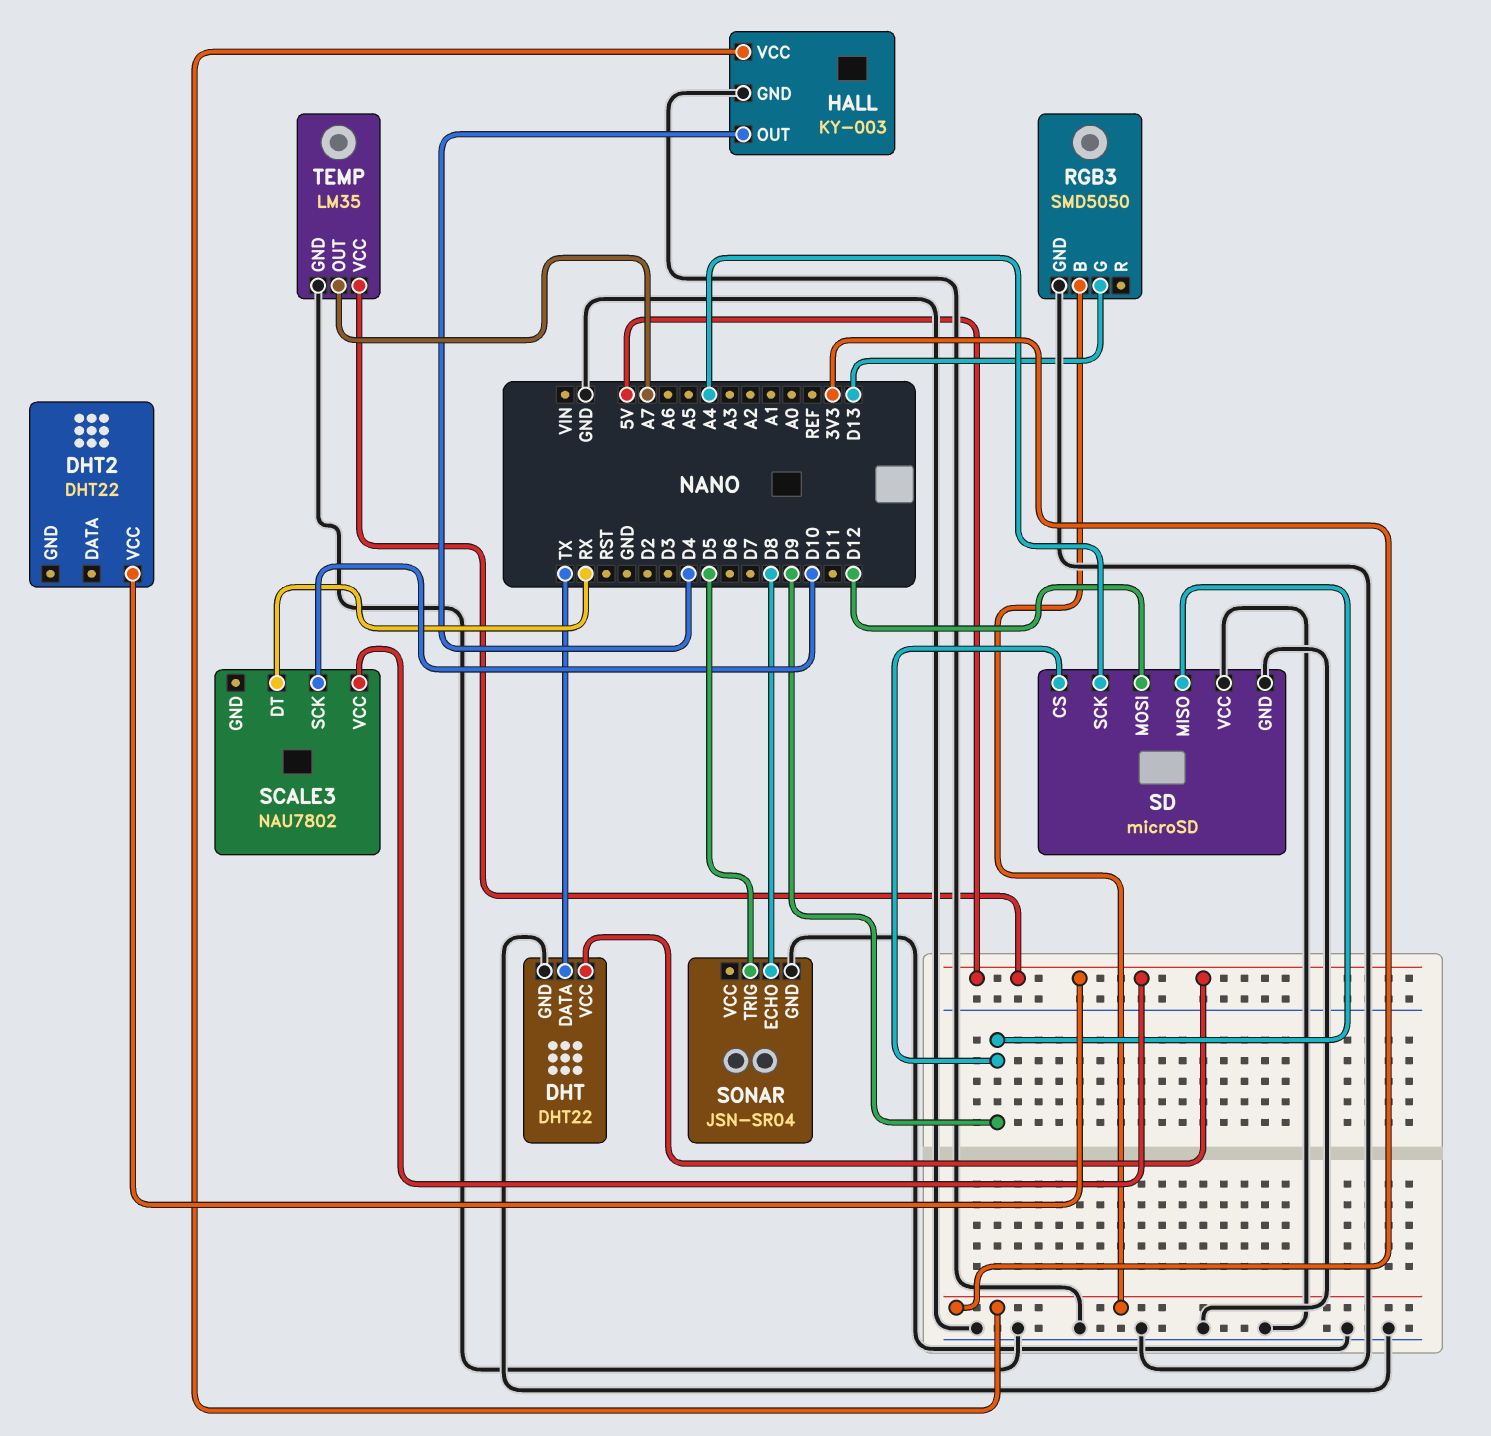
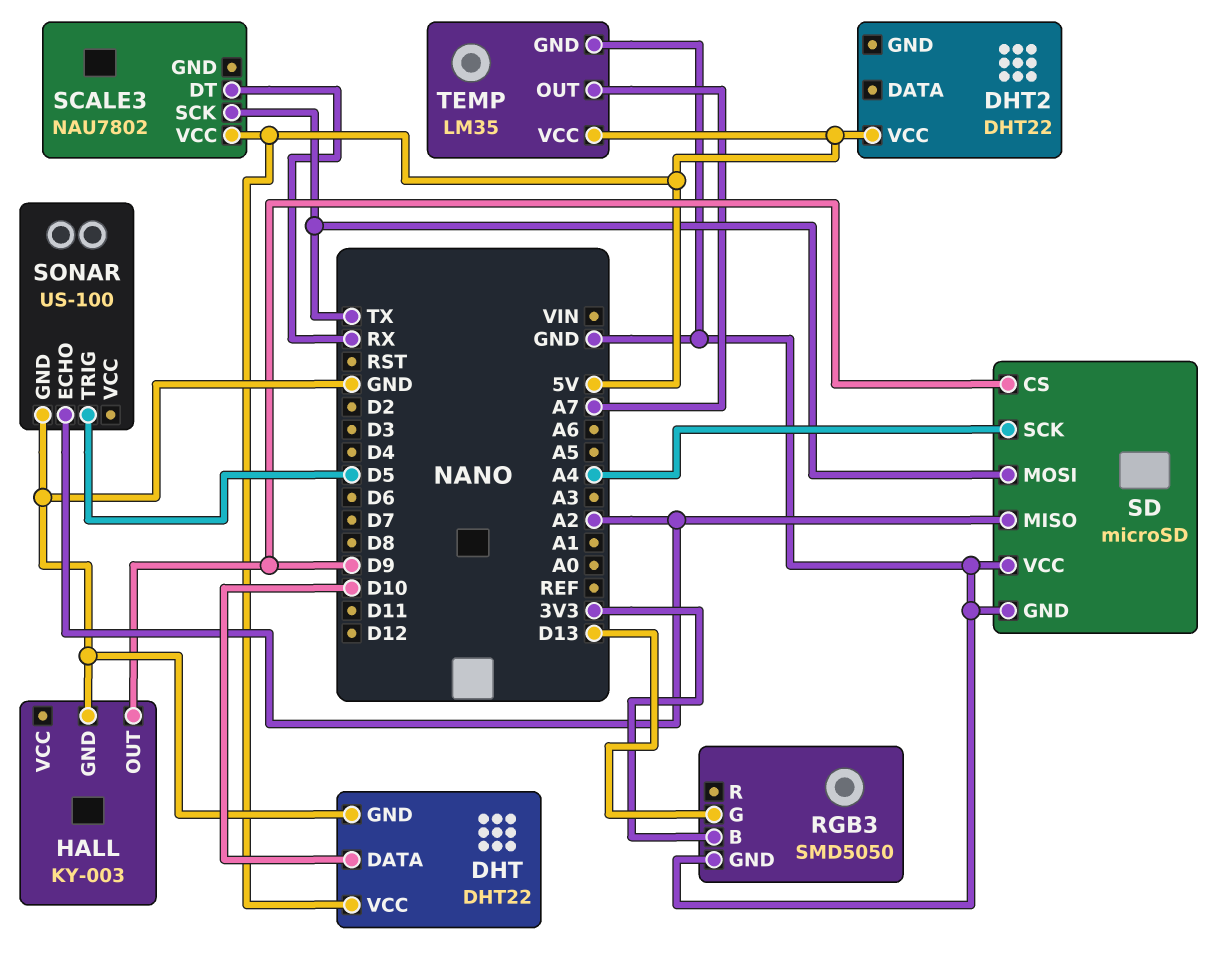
DHT pin DATA: TX -> D10
HALL pin OUT: D4 -> D9
HALL pin VCC: 3V3 -> none
SCALE3 pin SCK: D10 -> TX
SD pin MISO: D9 -> A2
SD pin MOSI: D12 -> TX
SONAR: JSN-SR04 -> US-100
SONAR pin ECHO: D8 -> A2

